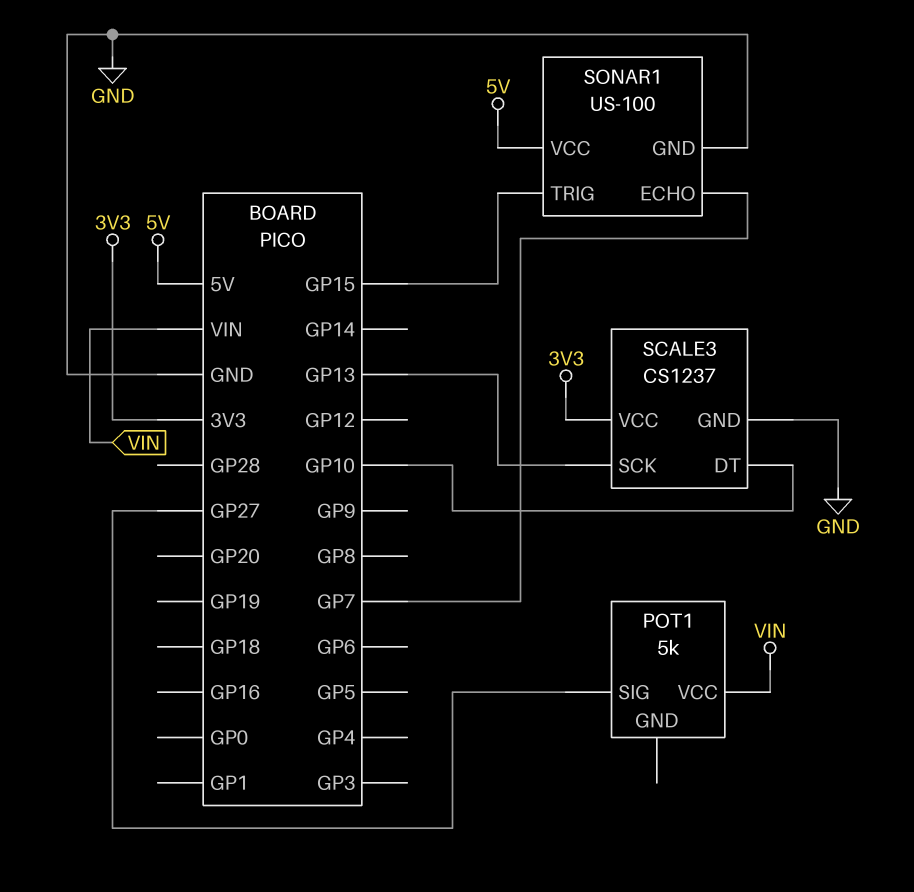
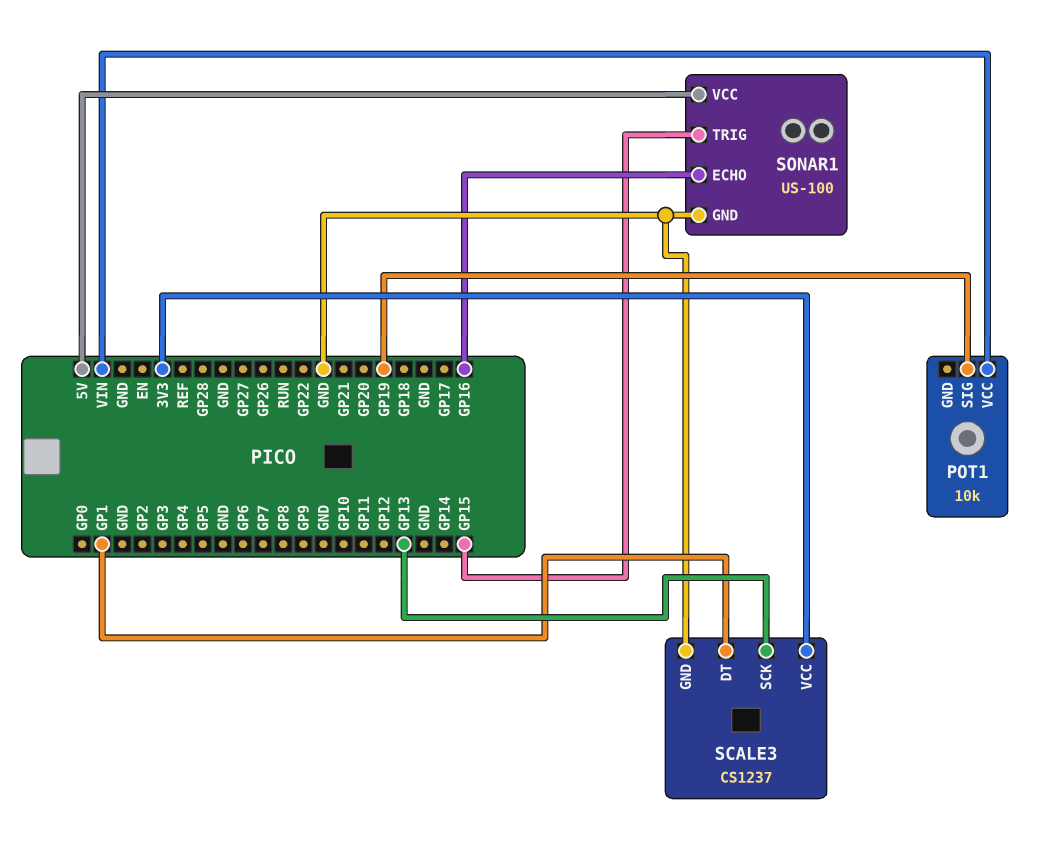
POT1: 5k -> 10k
POT1 pin SIG: GP27 -> GP19
SCALE3 pin DT: GP10 -> GP1
SONAR1 pin ECHO: GP7 -> GP16

